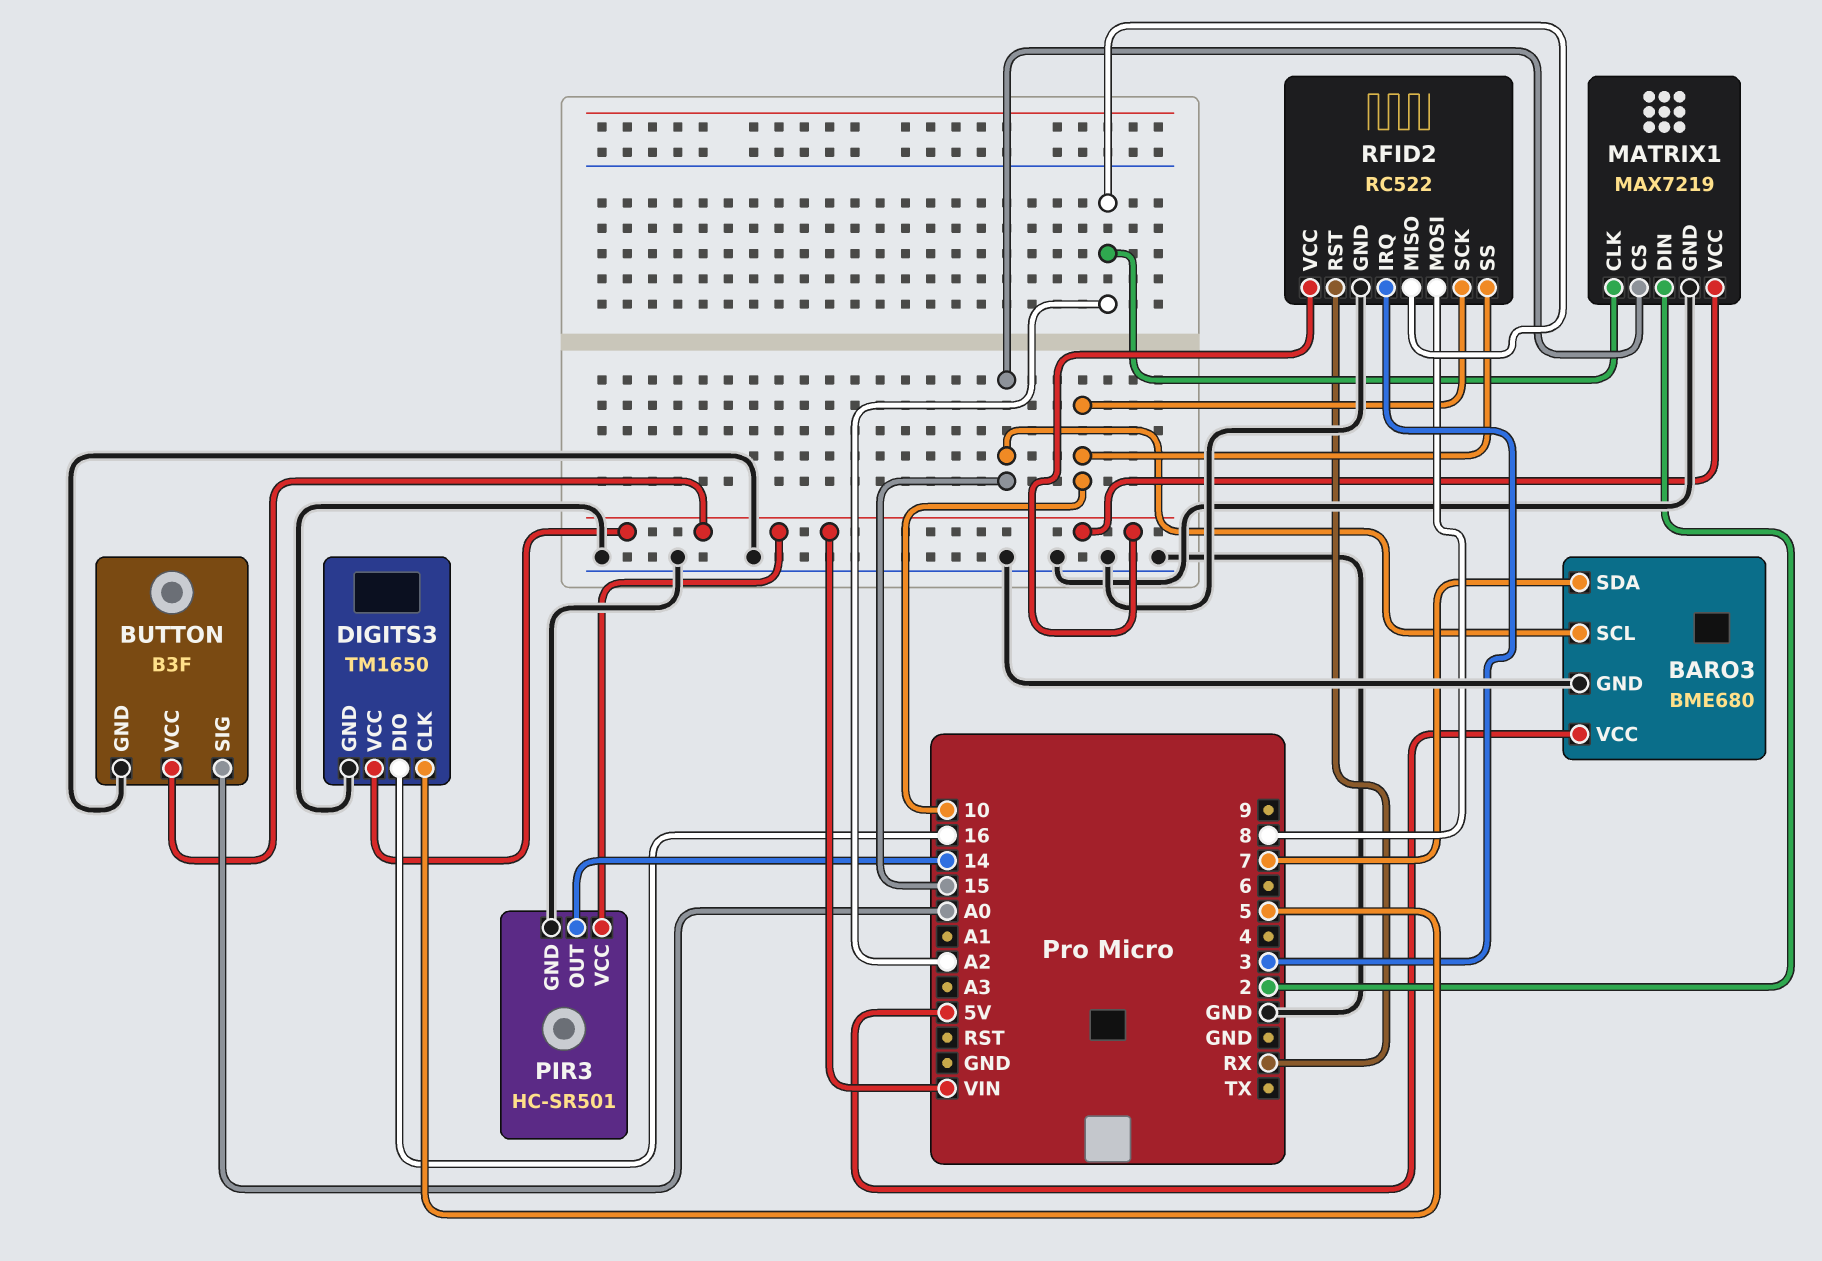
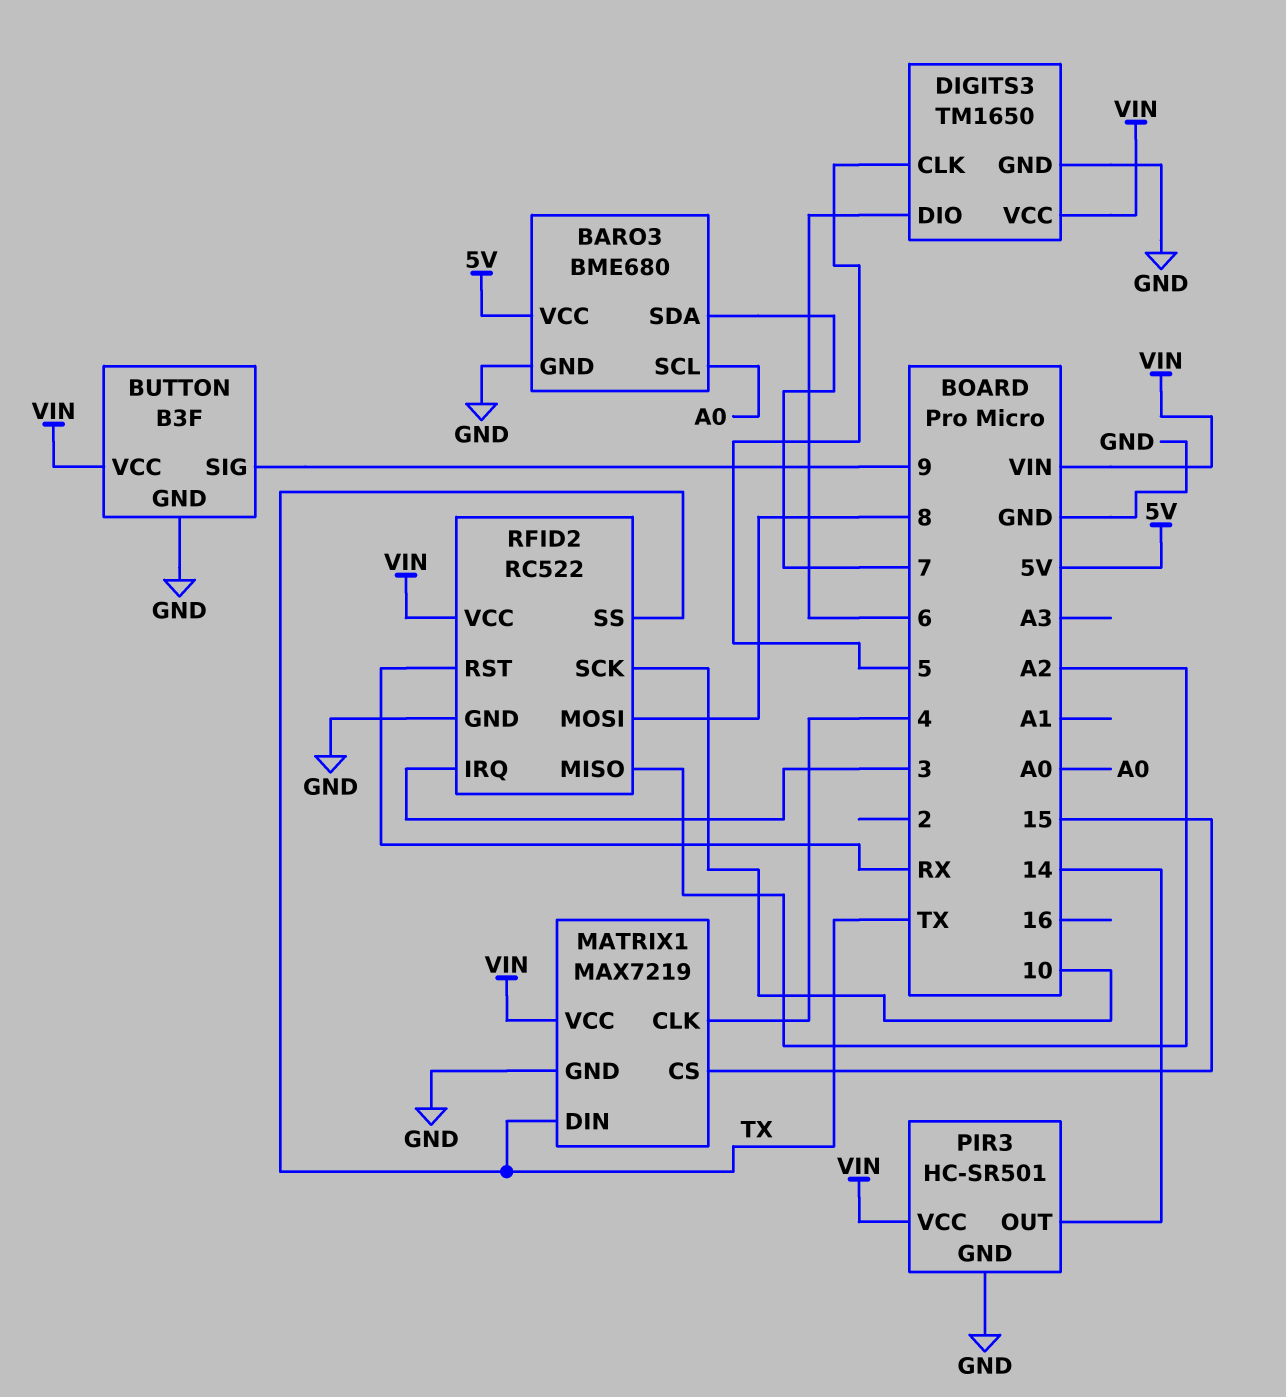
BARO3 pin SCL: 15 -> A0
BUTTON pin SIG: A0 -> 9
DIGITS3 pin DIO: 16 -> 6
MATRIX1 pin CLK: A2 -> 4
MATRIX1 pin DIN: 2 -> TX
RFID2 pin SS: 10 -> TX

